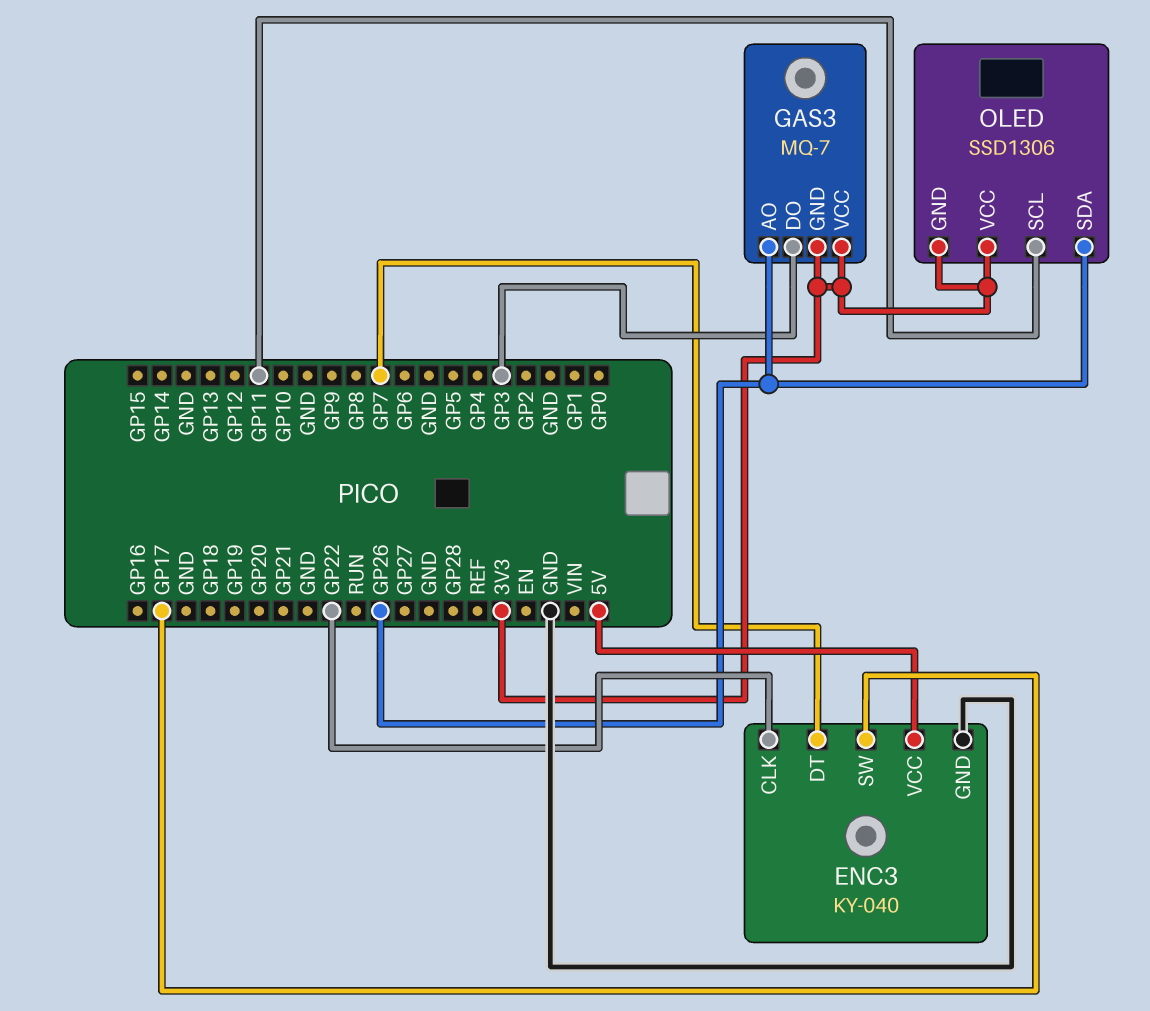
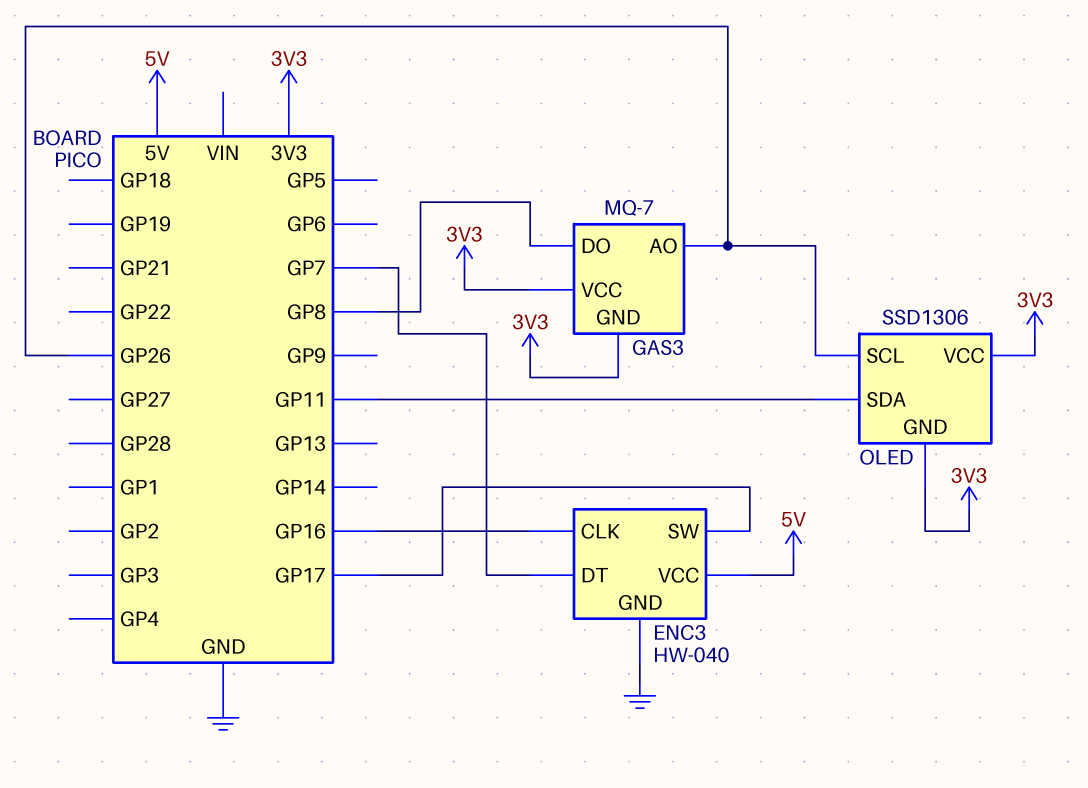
ENC3: KY-040 -> HW-040
ENC3 pin CLK: GP22 -> GP16
GAS3 pin DO: GP3 -> GP8
OLED pin SCL: GP11 -> GP26
OLED pin SDA: GP26 -> GP11

